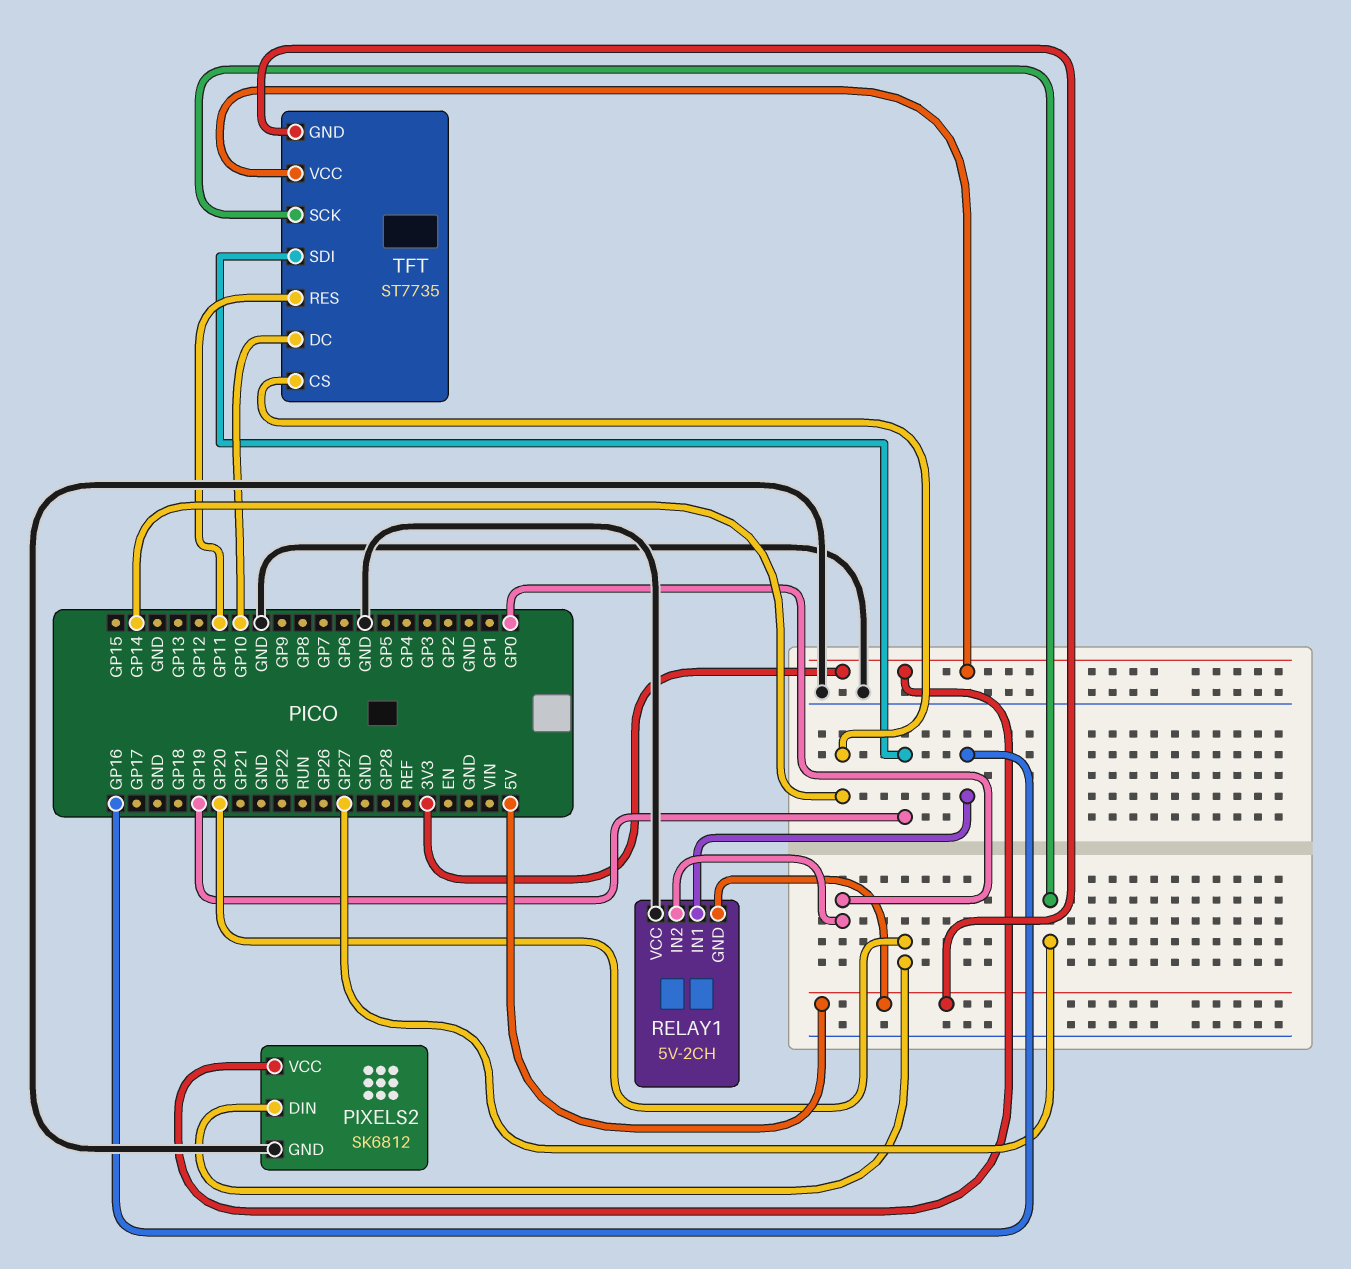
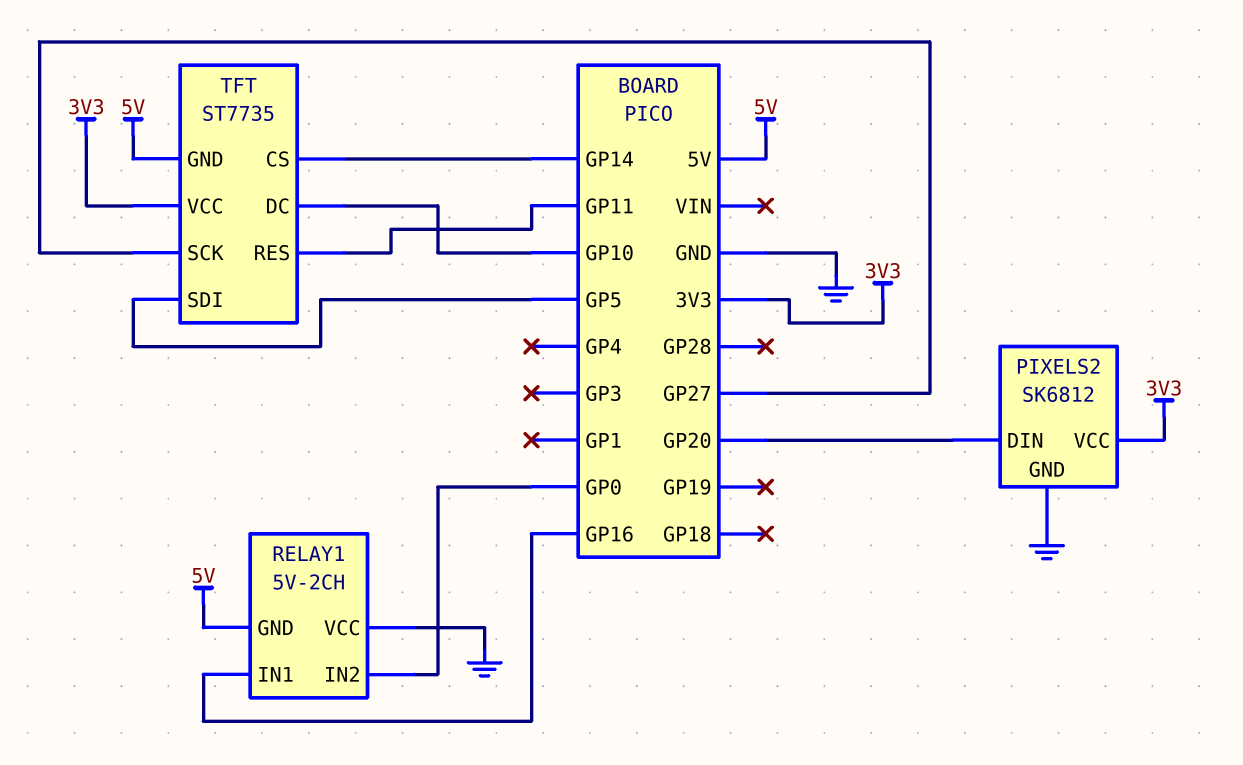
TFT pin SDI: GP19 -> GP5

